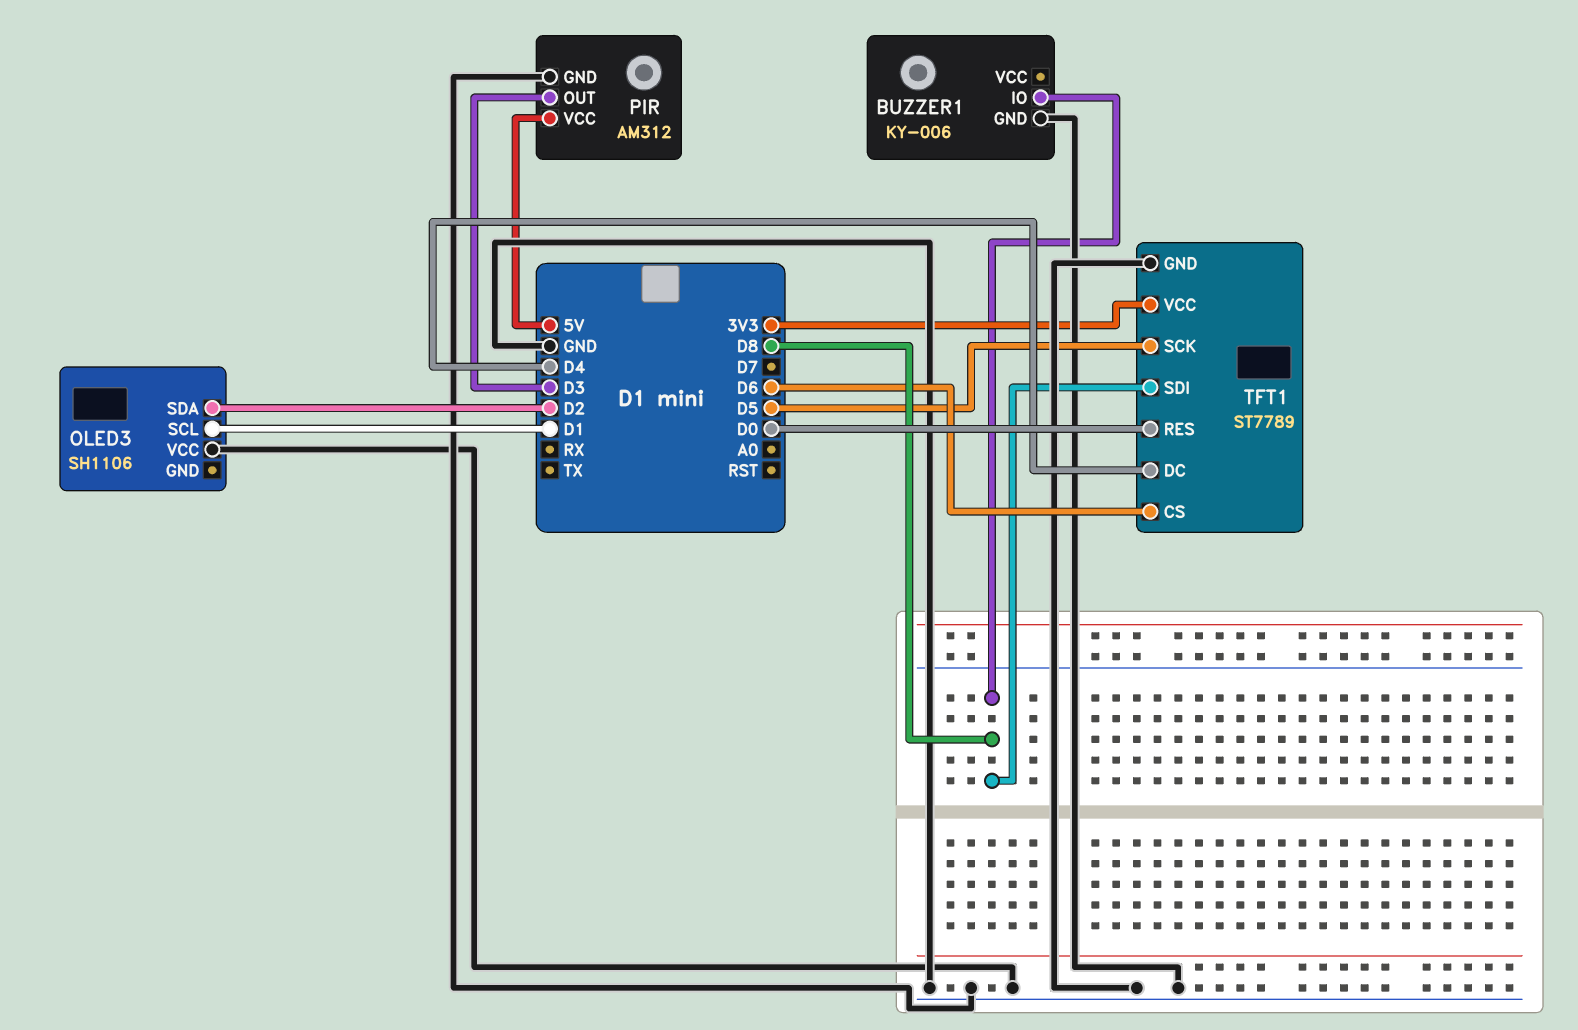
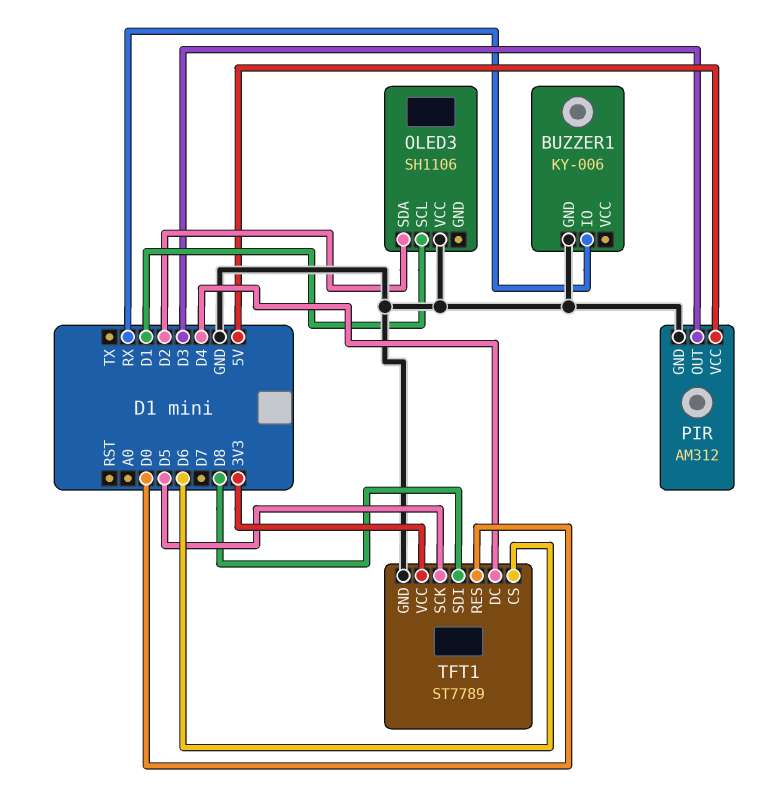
BUZZER1 pin IO: D8 -> RX

